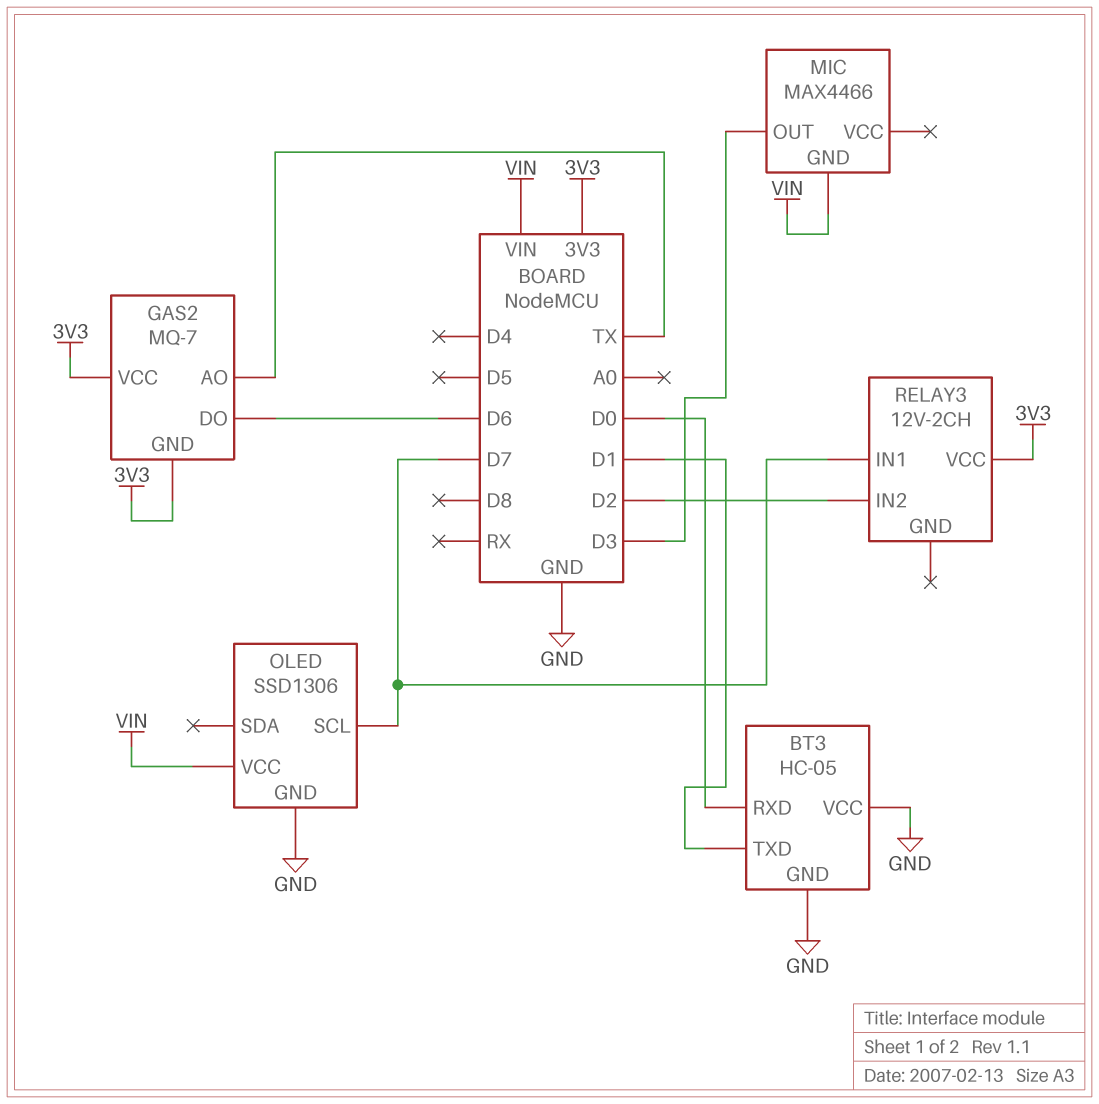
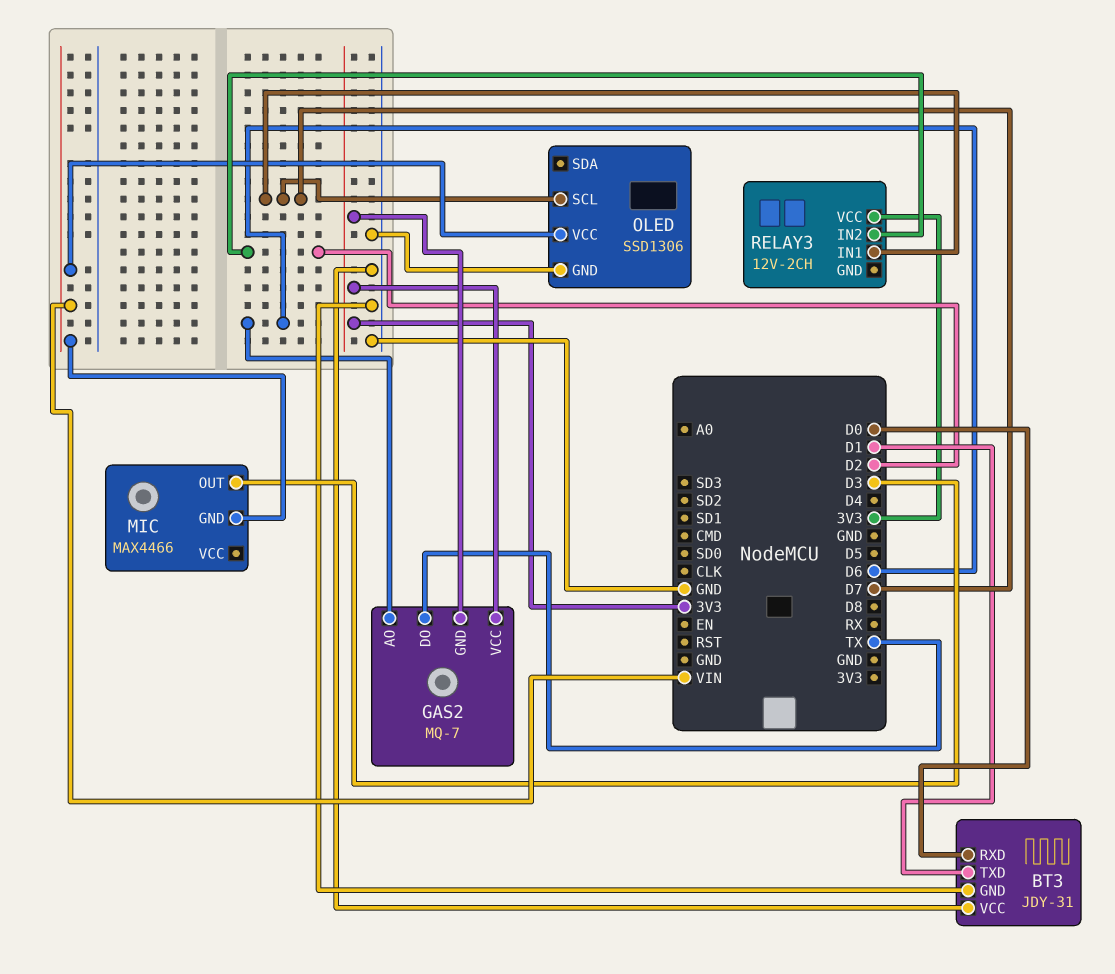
BT3: HC-05 -> JDY-31
GAS2 pin AO: TX -> D6
GAS2 pin DO: D6 -> TX

